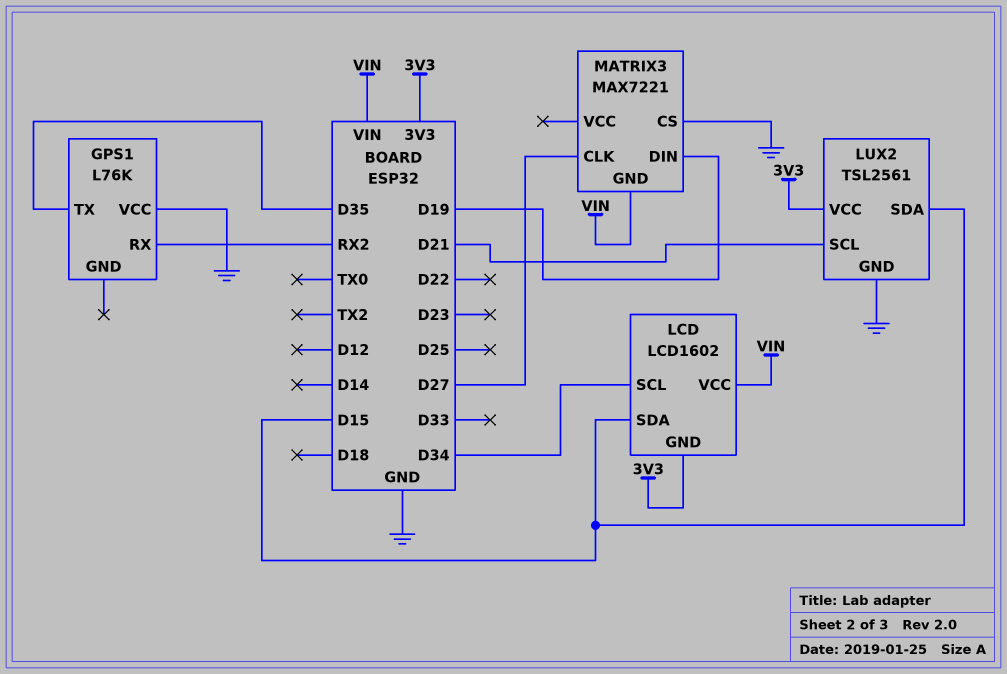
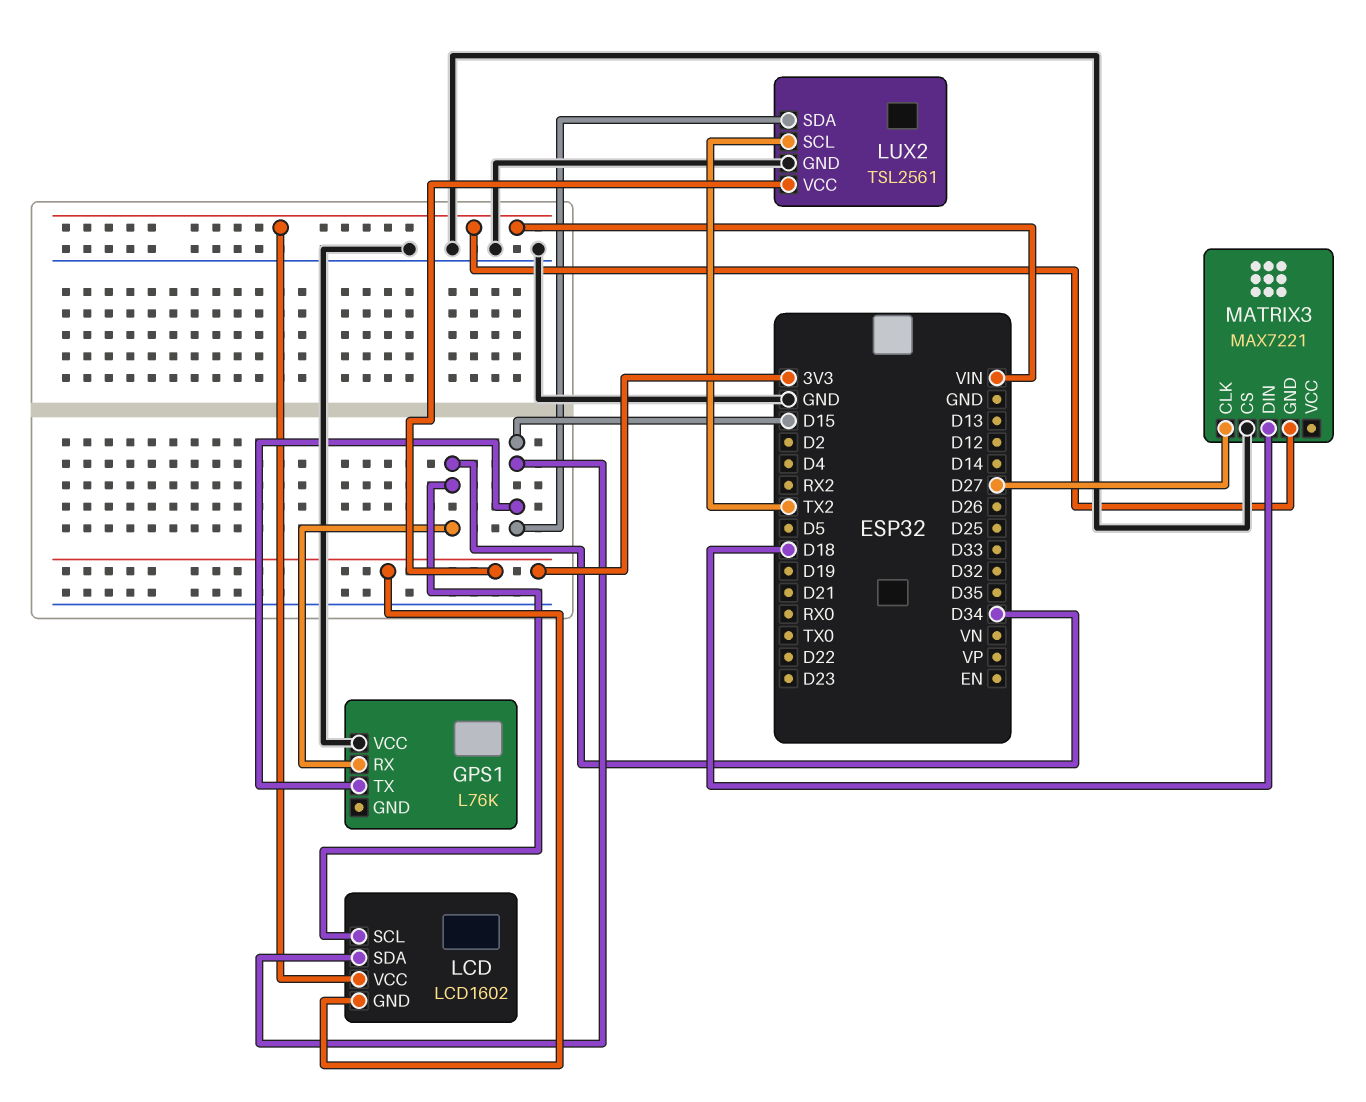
GPS1 pin RX: RX2 -> D34
GPS1 pin TX: D35 -> D15
LUX2 pin SCL: D21 -> TX2
MATRIX3 pin DIN: D19 -> D18

